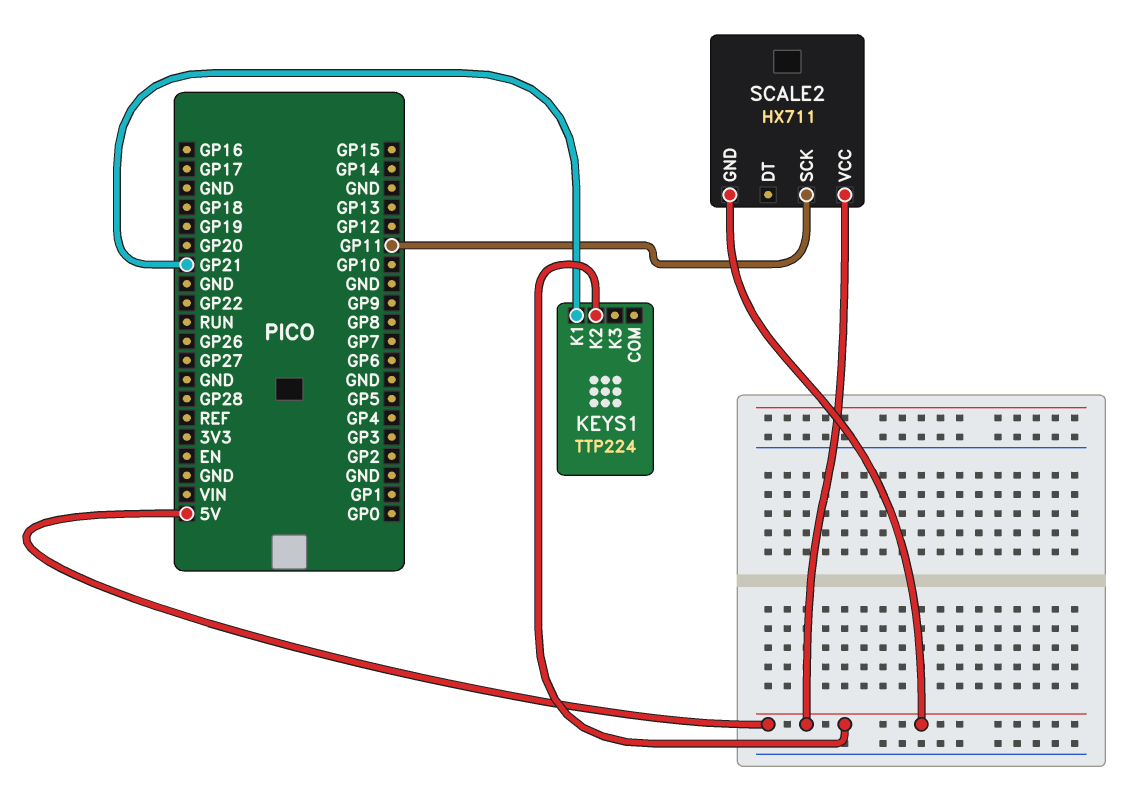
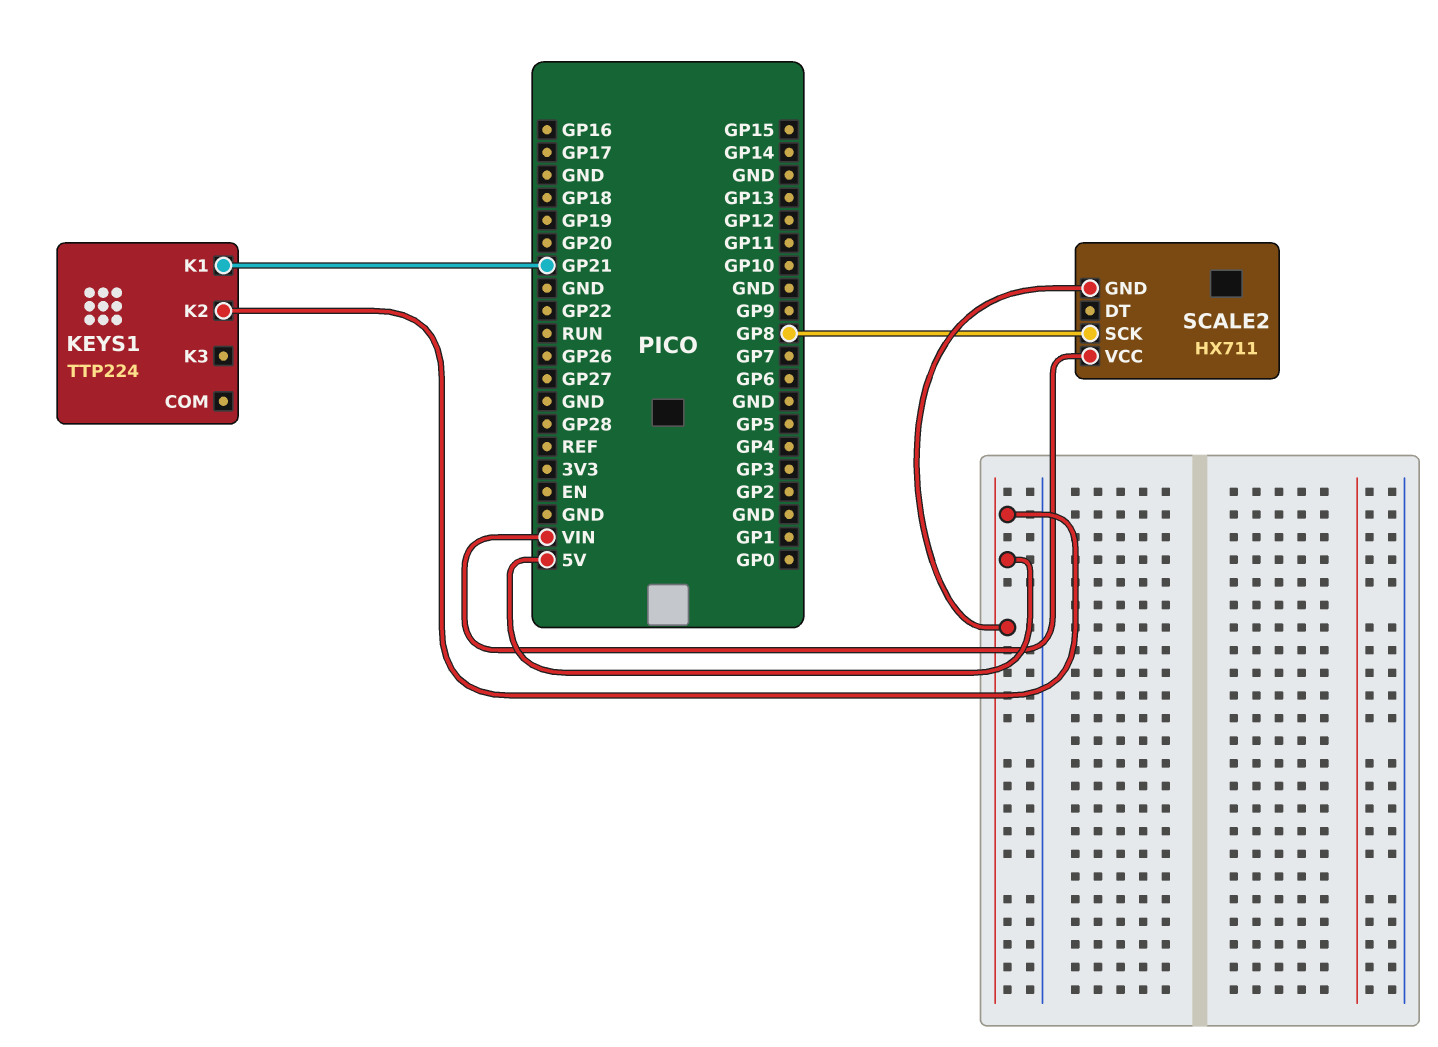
SCALE2 pin SCK: GP11 -> GP8
SCALE2 pin VCC: 5V -> VIN

